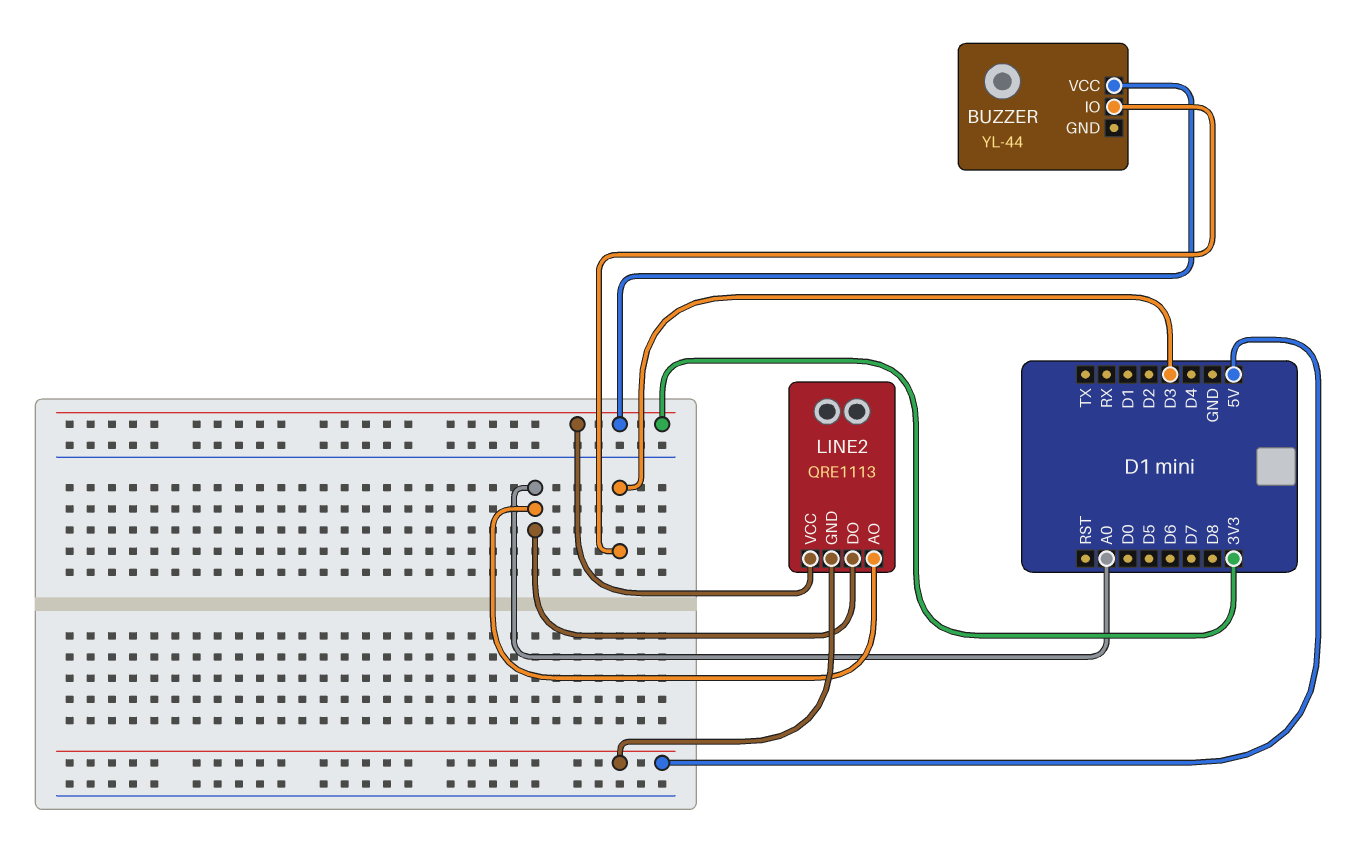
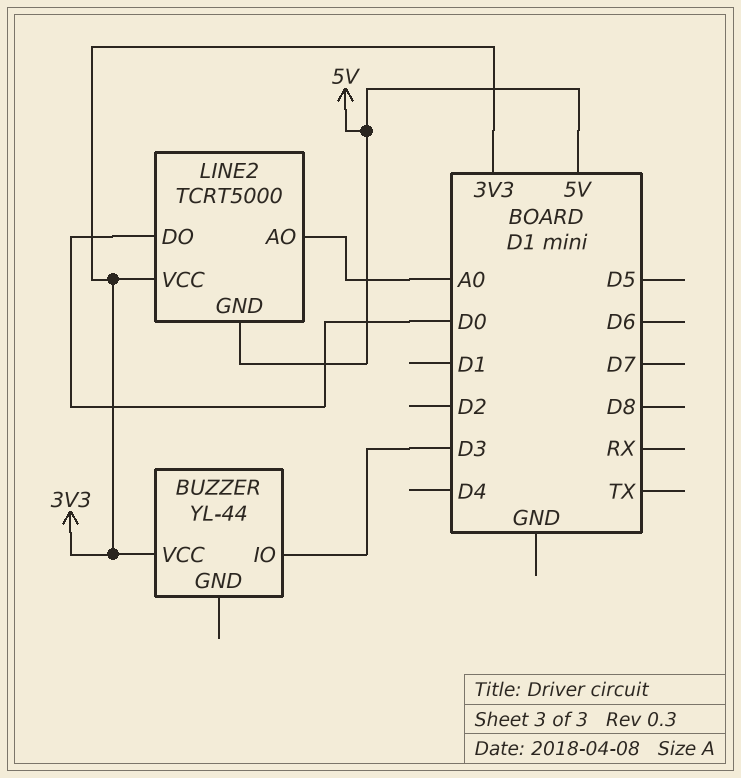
LINE2: QRE1113 -> TCRT5000
LINE2 pin DO: A0 -> D0

